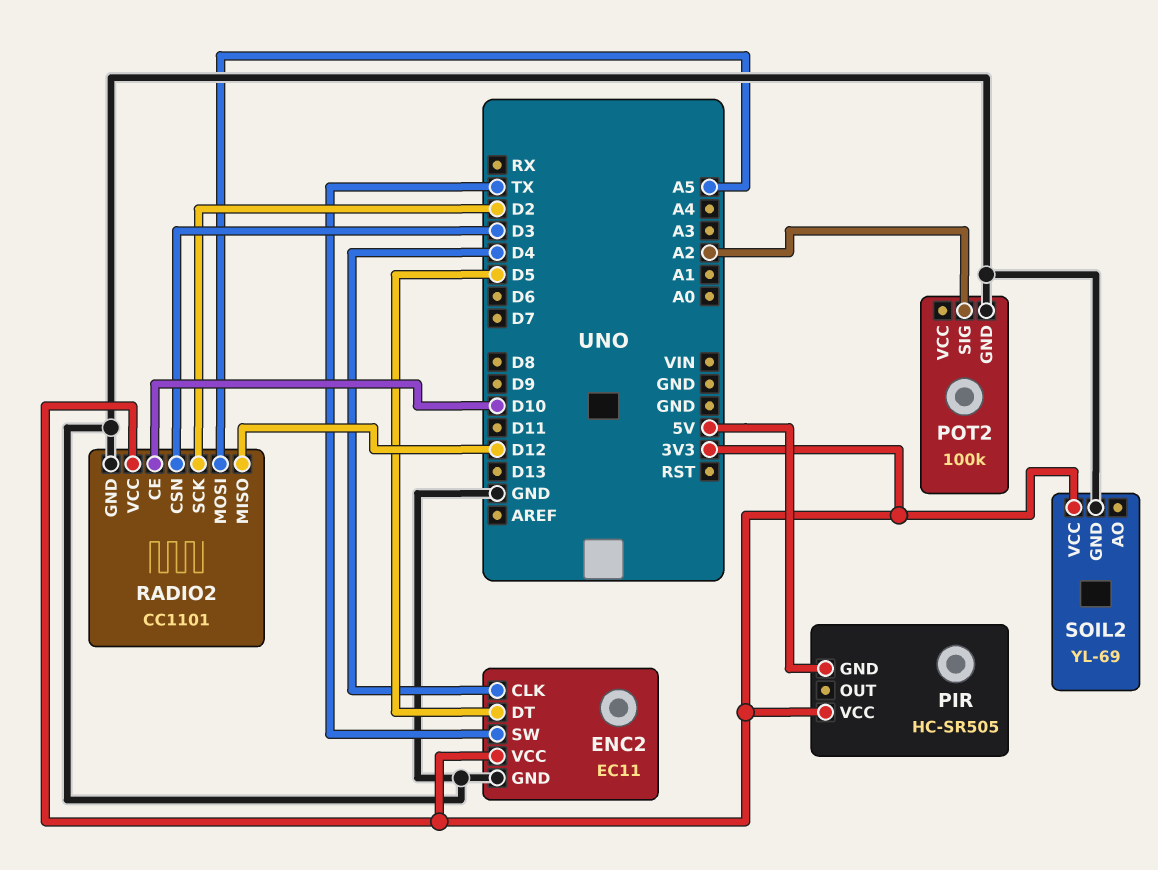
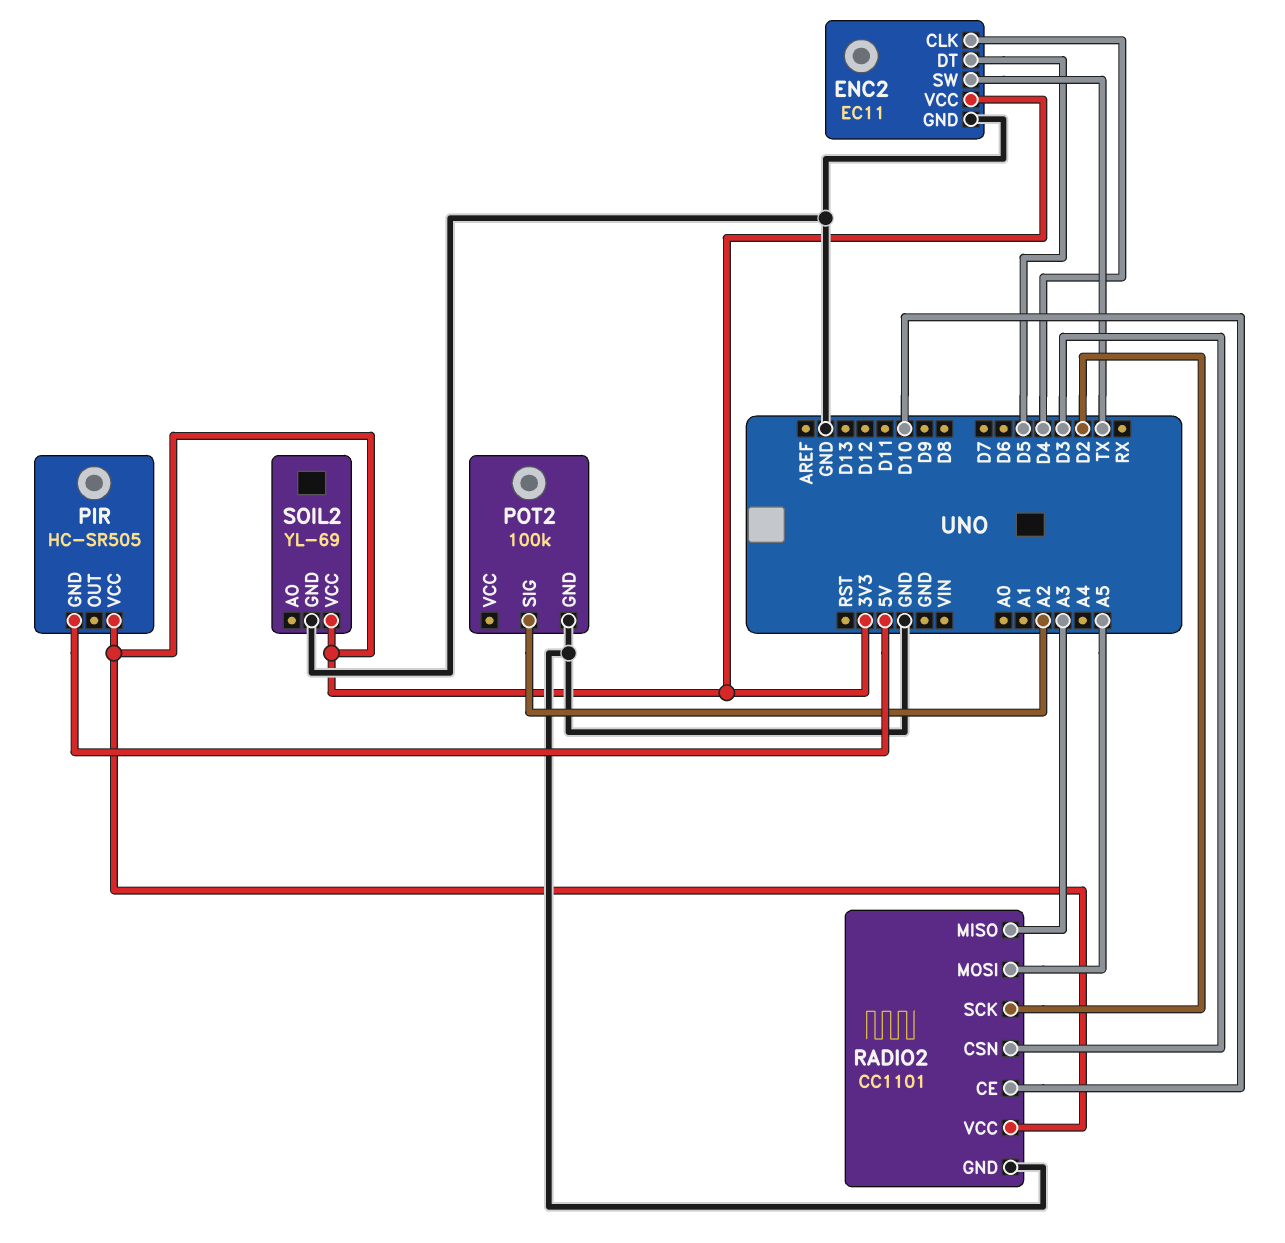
RADIO2 pin MISO: D12 -> A3

